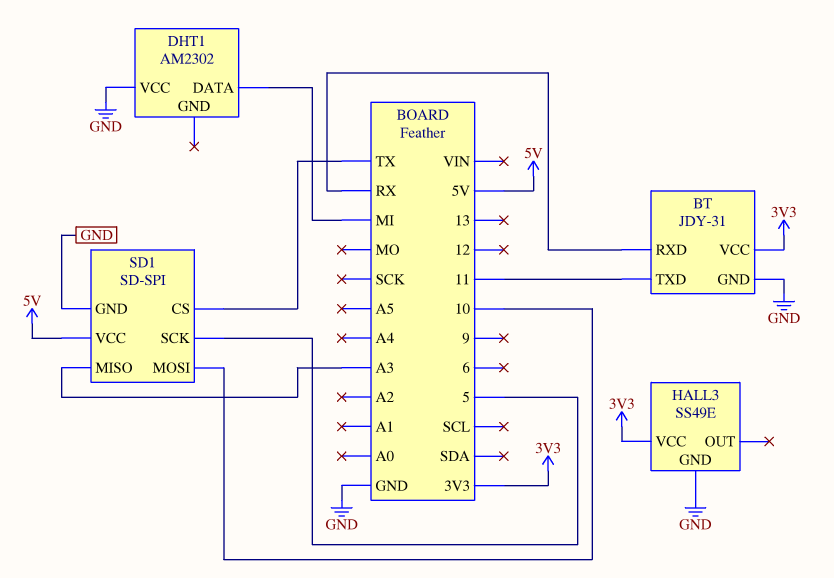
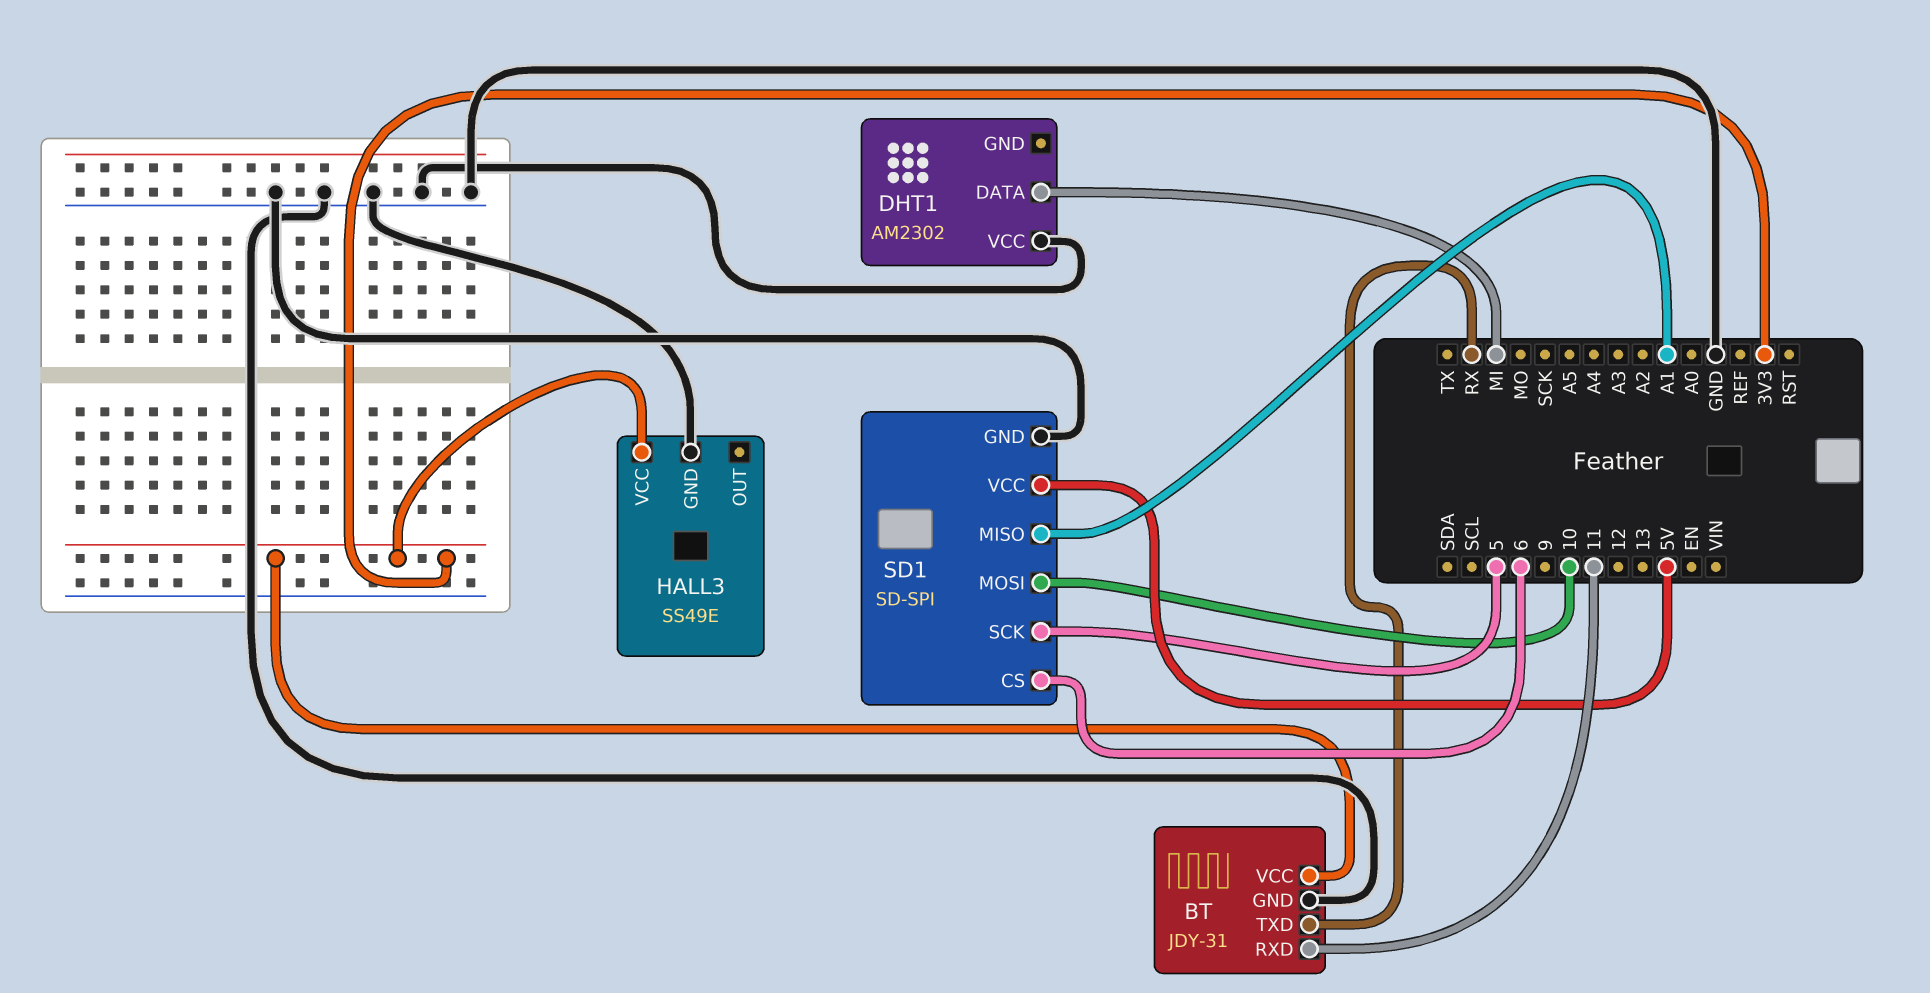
BT pin RXD: RX -> 11
BT pin TXD: 11 -> RX
SD1 pin CS: TX -> 6
SD1 pin MISO: A3 -> A1

